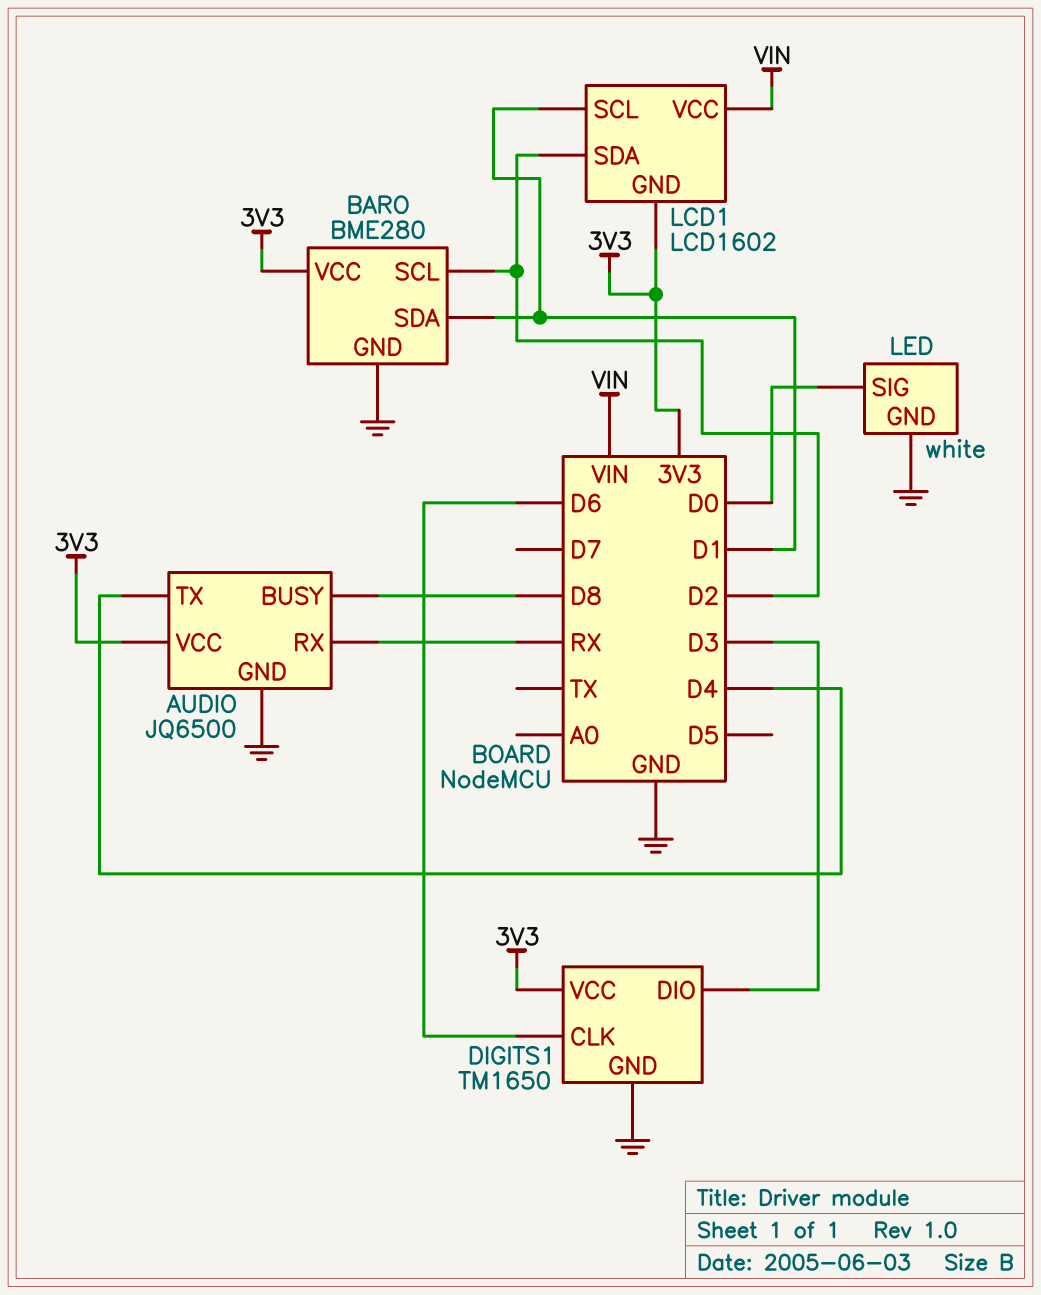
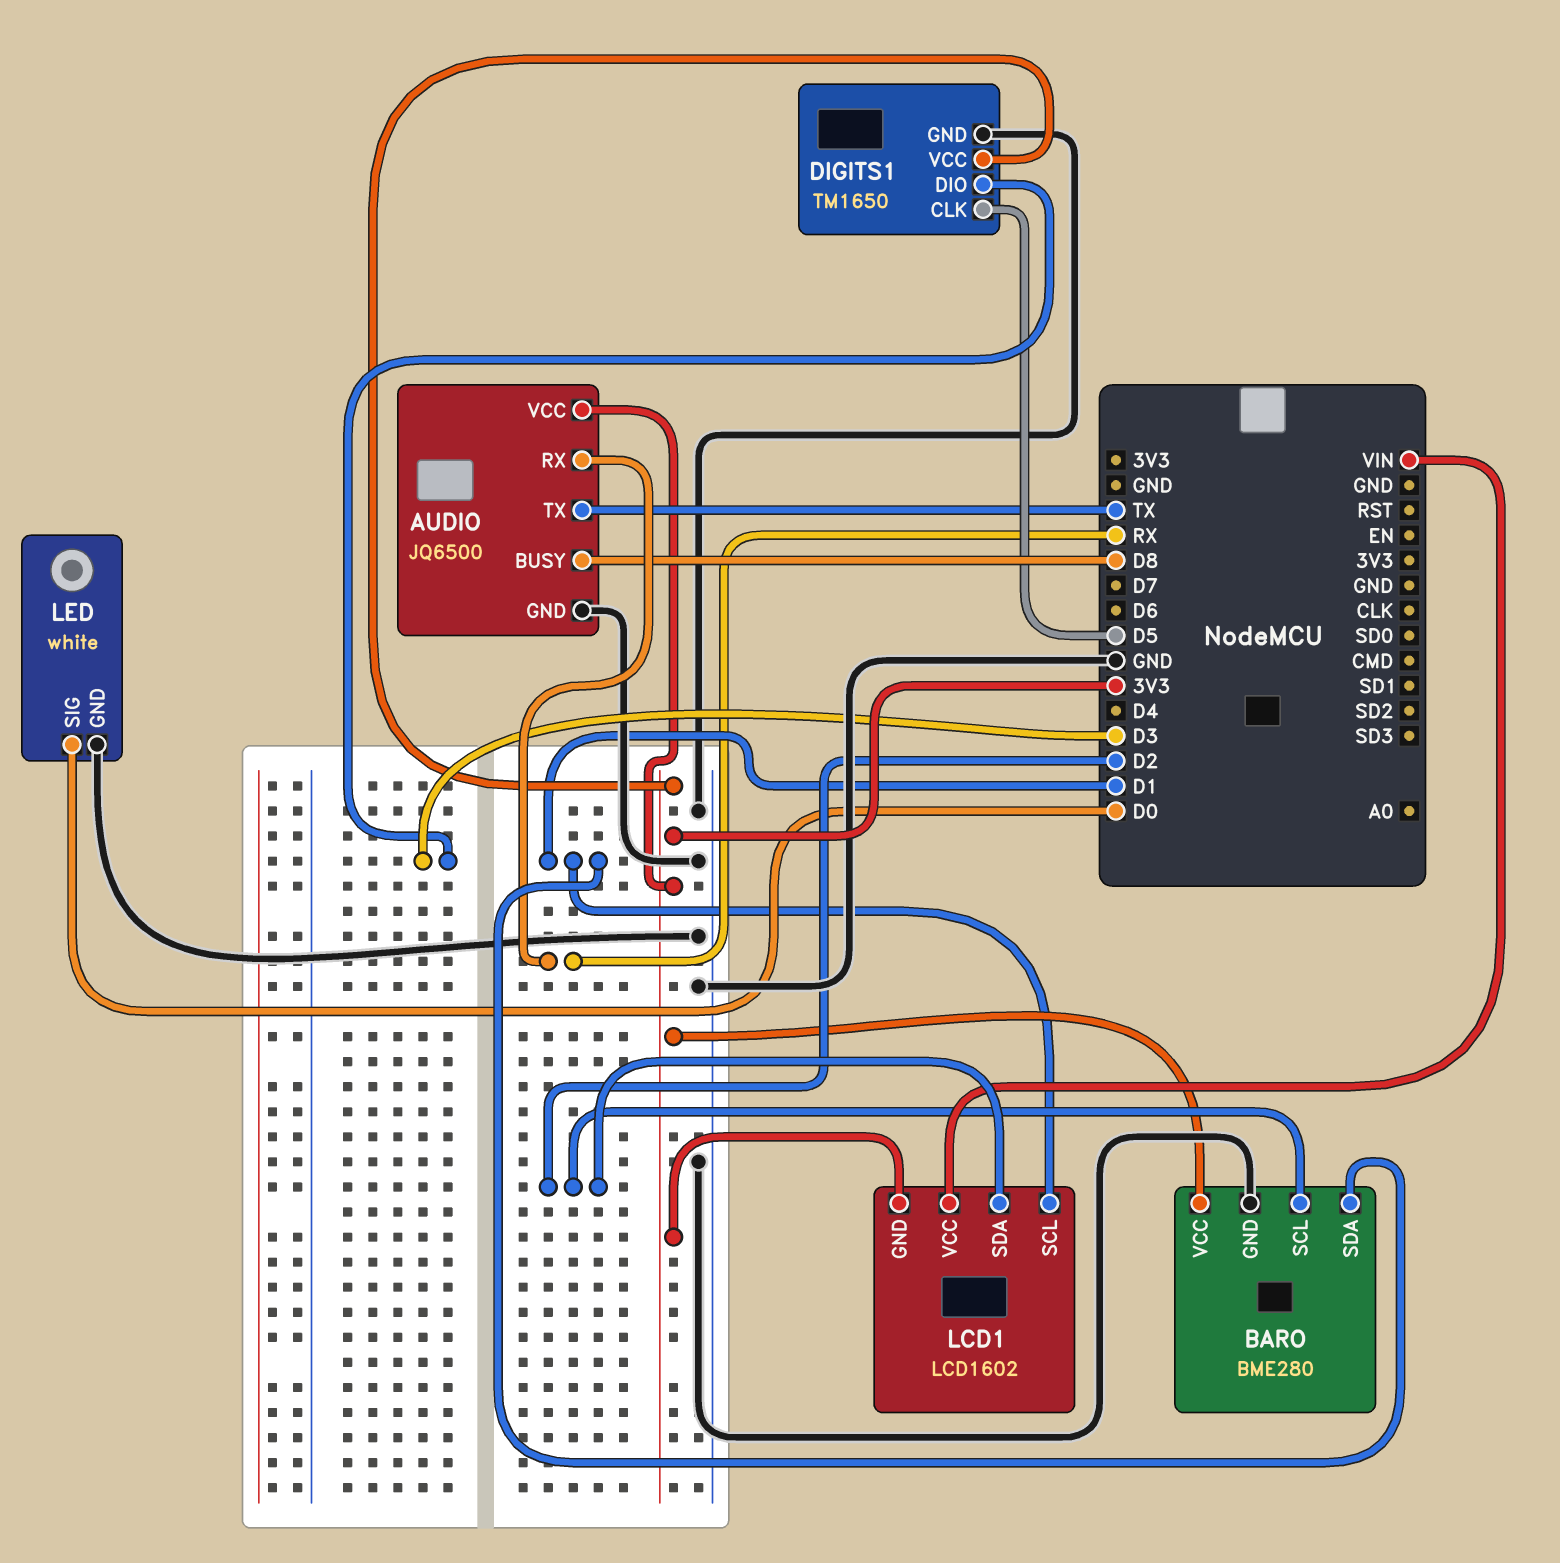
AUDIO pin TX: D4 -> TX
DIGITS1 pin CLK: D6 -> D5

